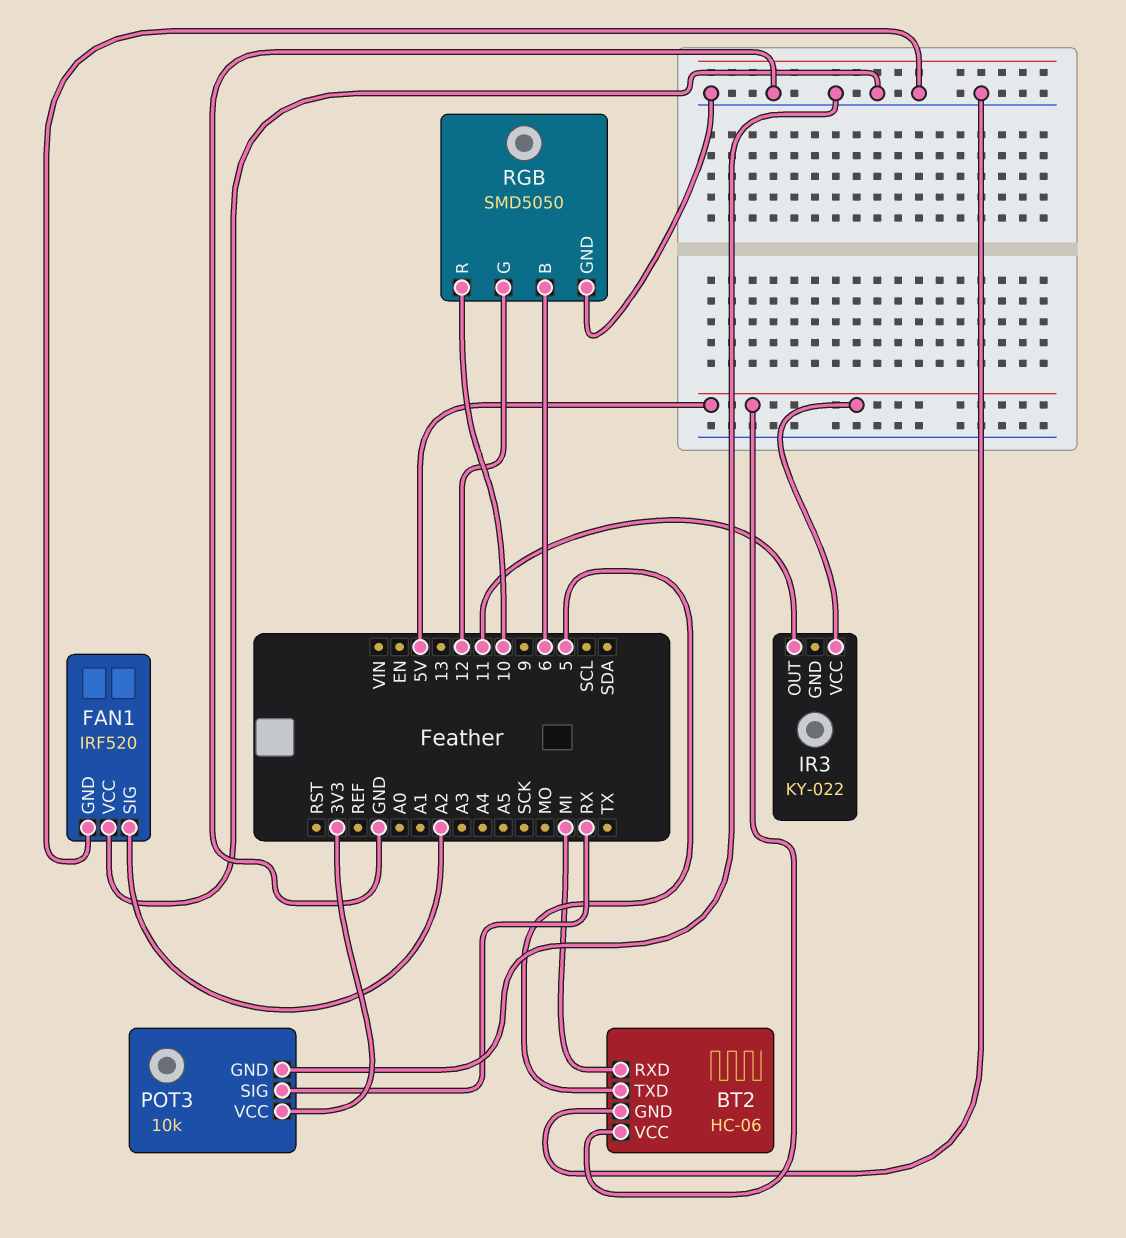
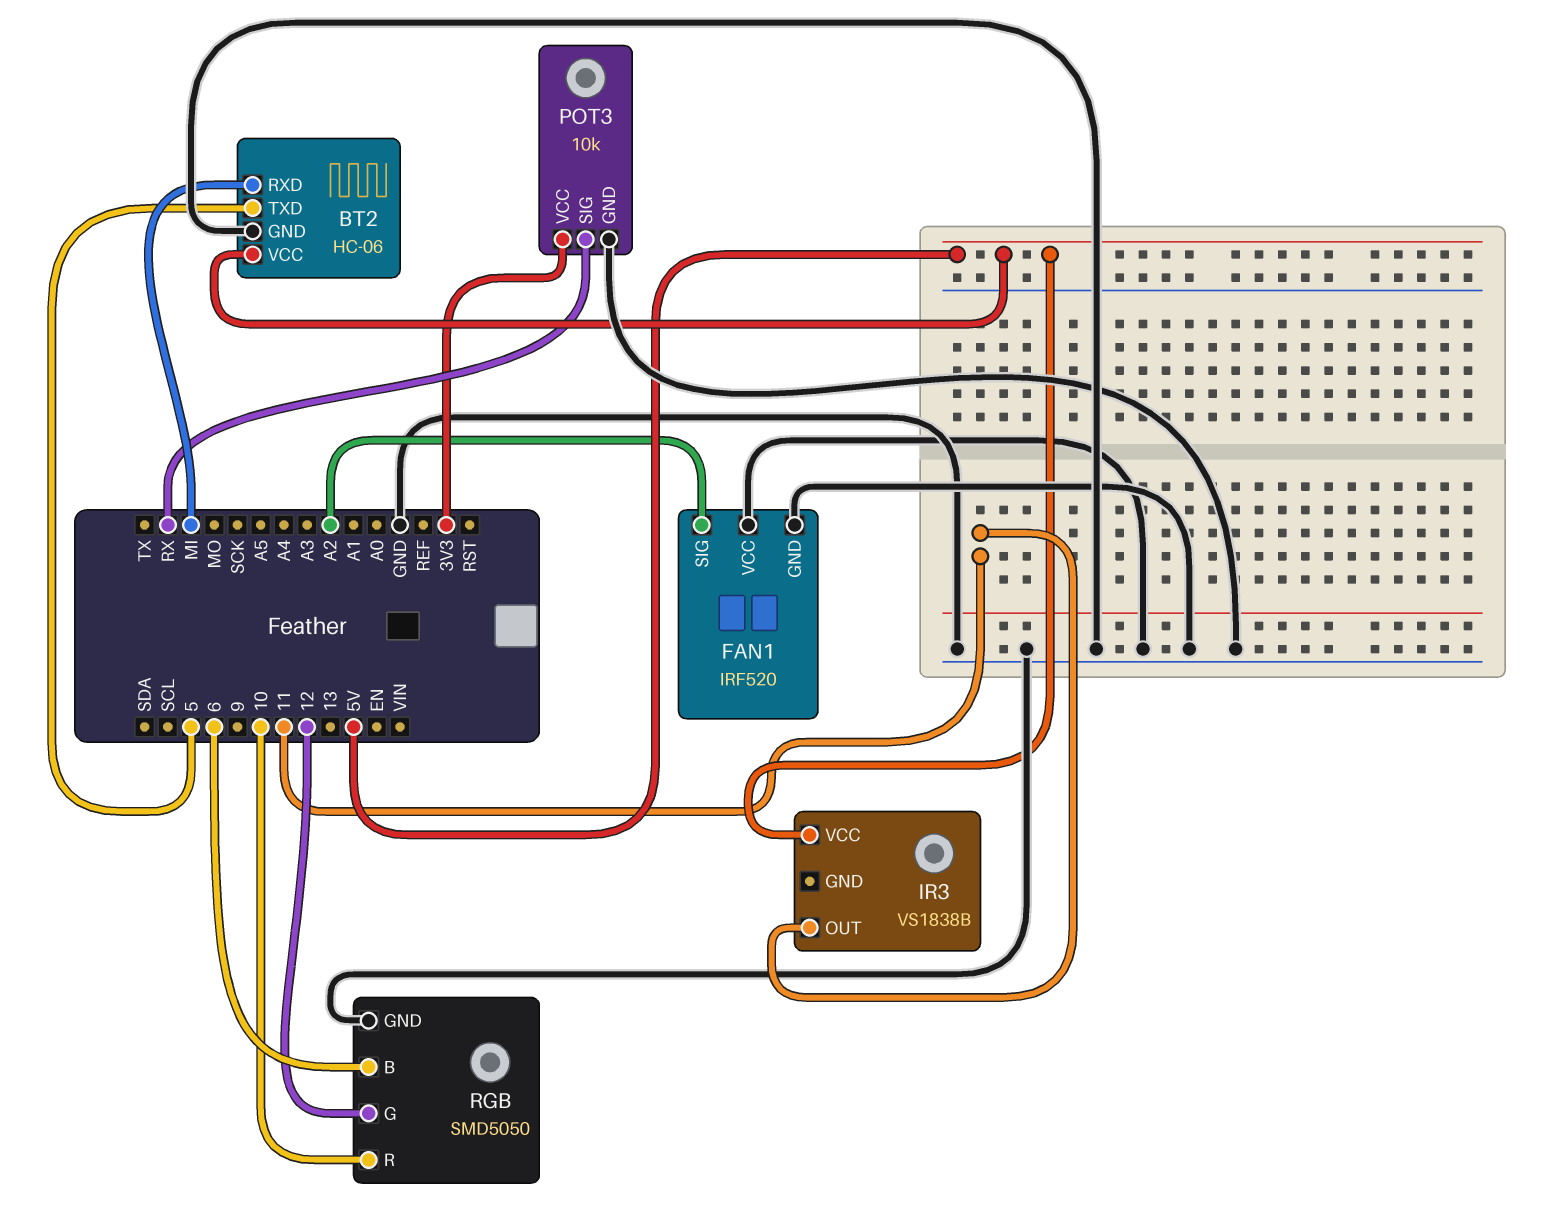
IR3: KY-022 -> VS1838B

